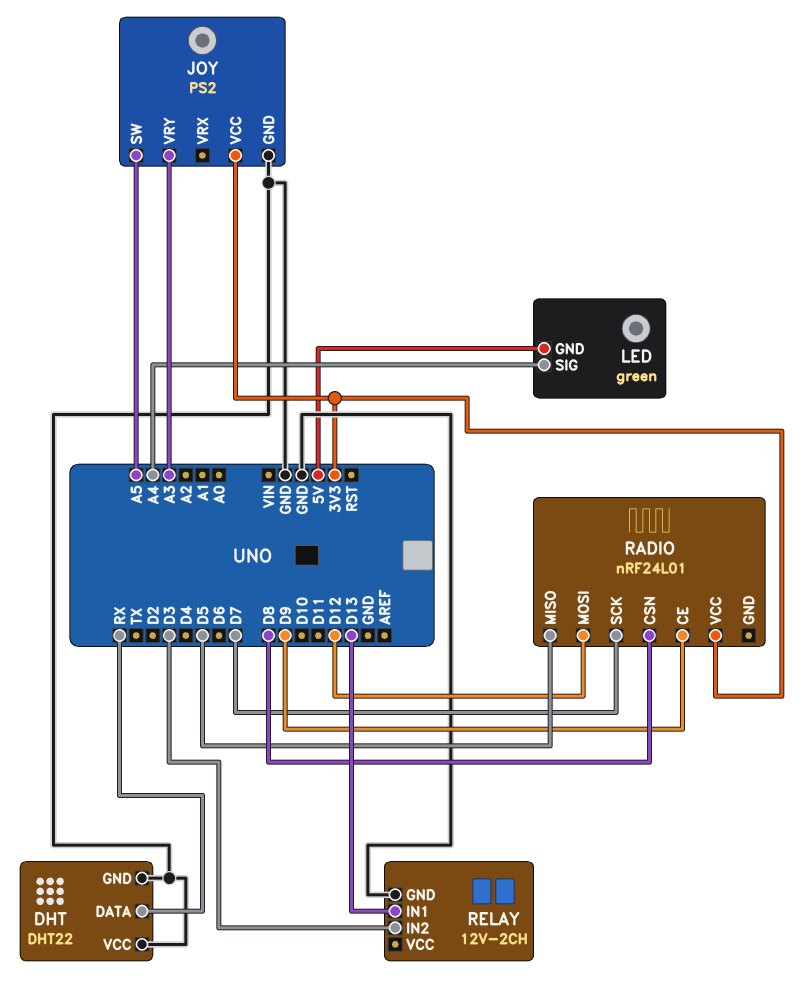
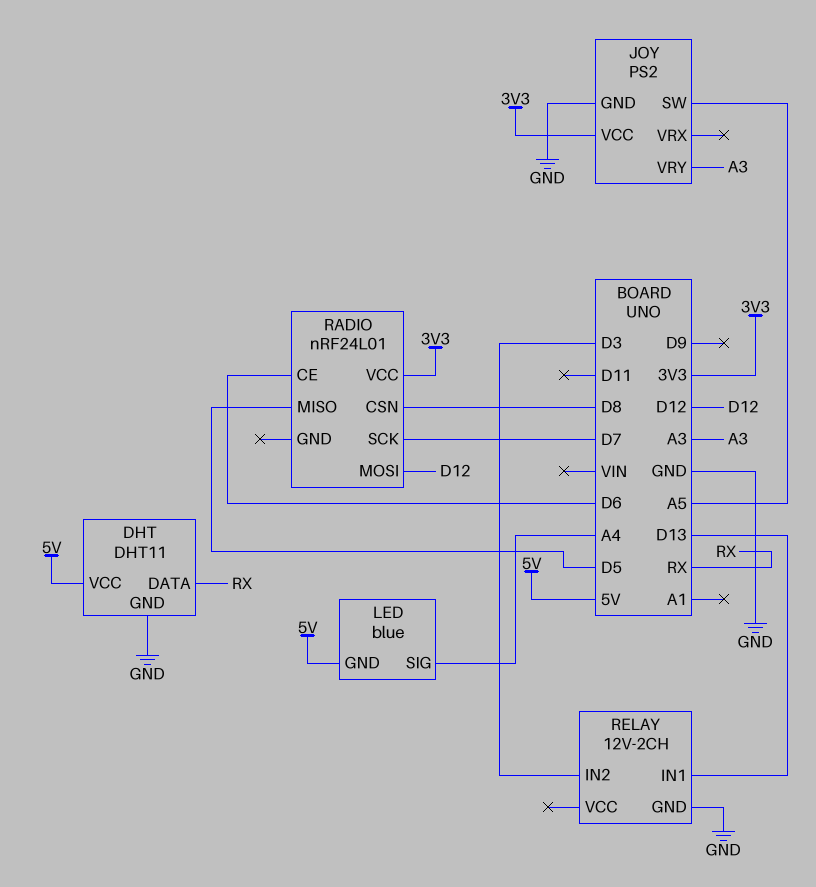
DHT: DHT22 -> DHT11
DHT pin VCC: GND -> 5V
LED: green -> blue
RADIO pin CE: D9 -> D6

